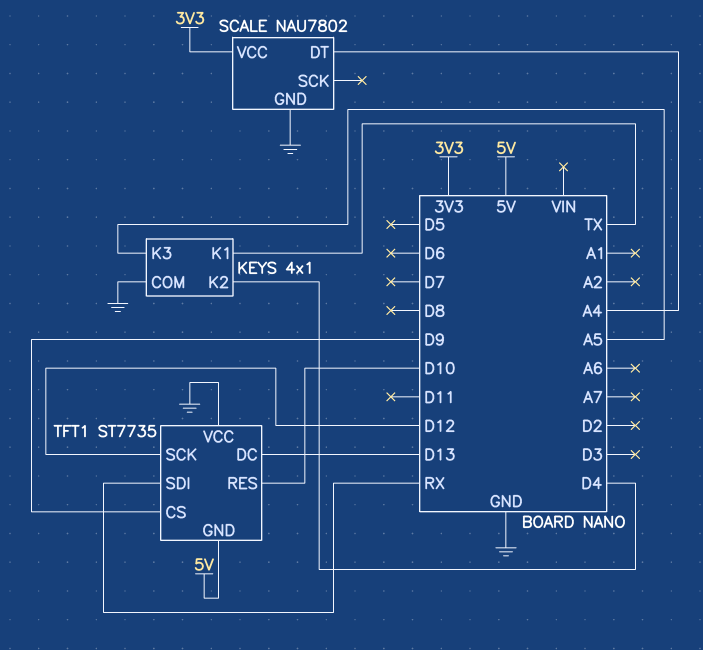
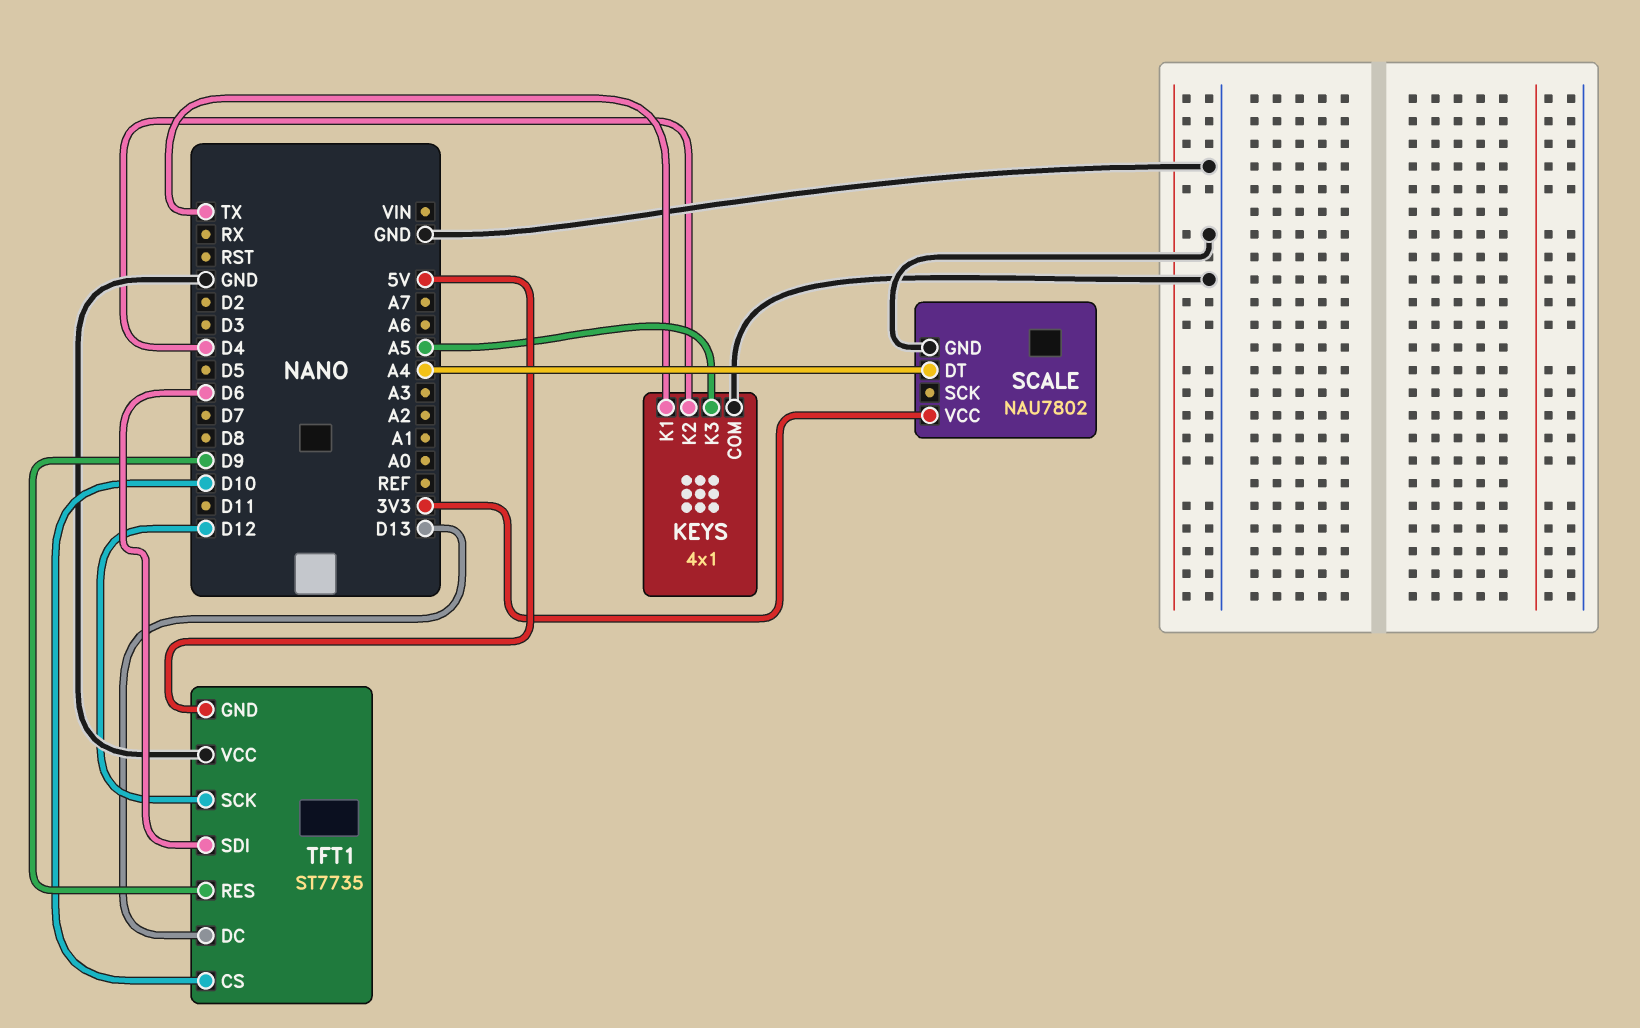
TFT1 pin CS: D9 -> D10
TFT1 pin RES: D10 -> D9
TFT1 pin SDI: RX -> D6

